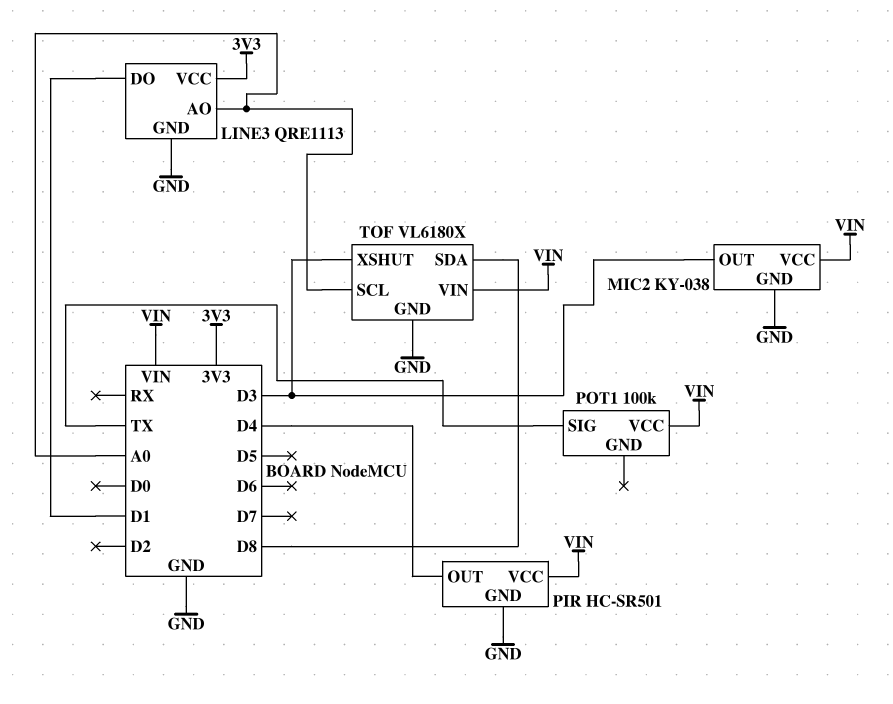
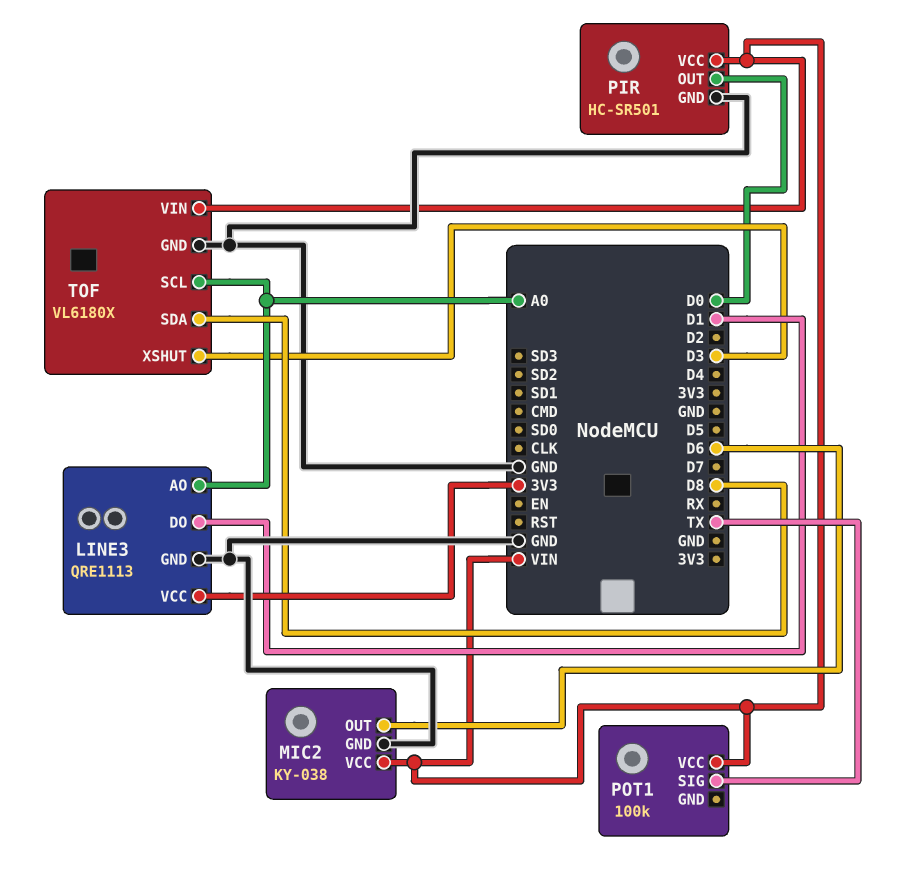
MIC2 pin OUT: D3 -> D6
PIR pin OUT: D4 -> D0

